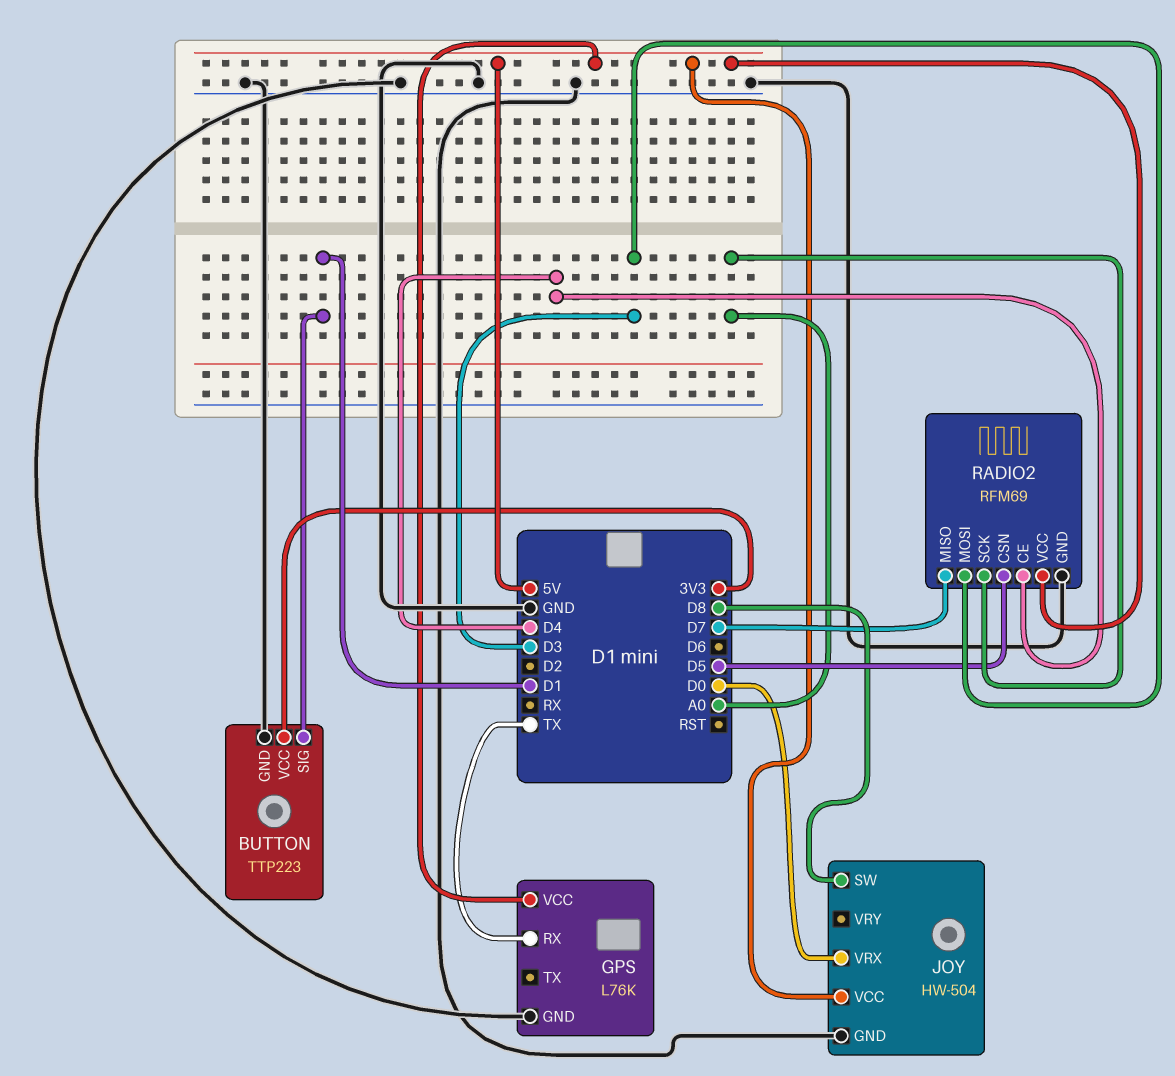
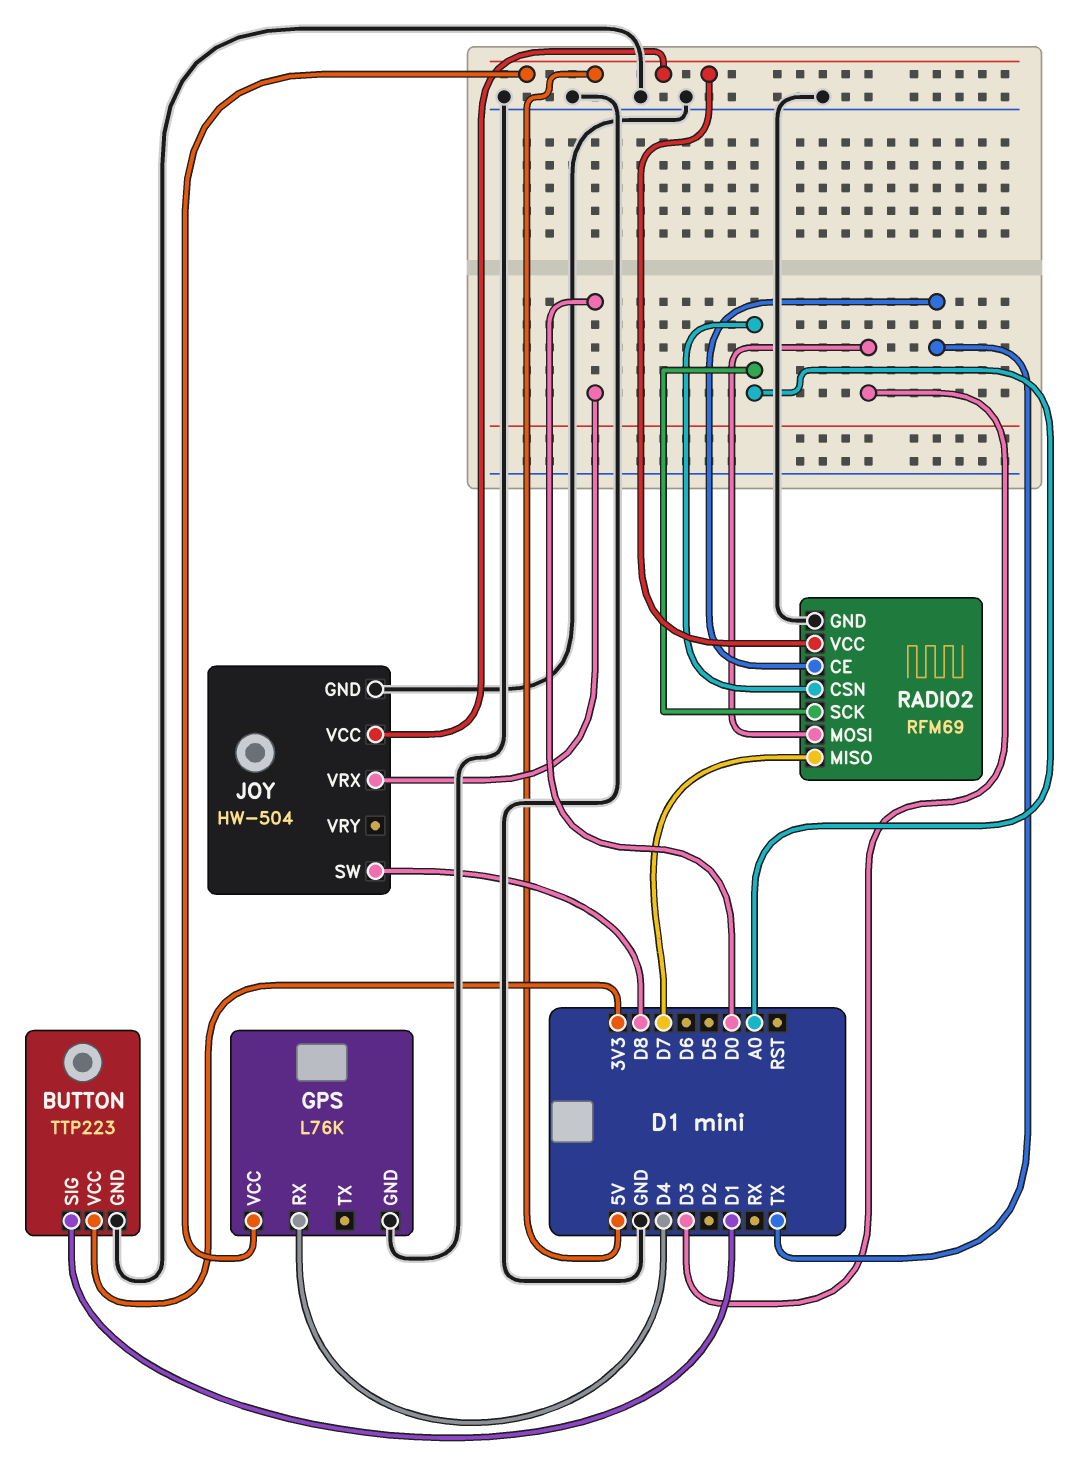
GPS pin RX: TX -> D4
RADIO2 pin CE: D4 -> TX
RADIO2 pin CSN: D5 -> A0

